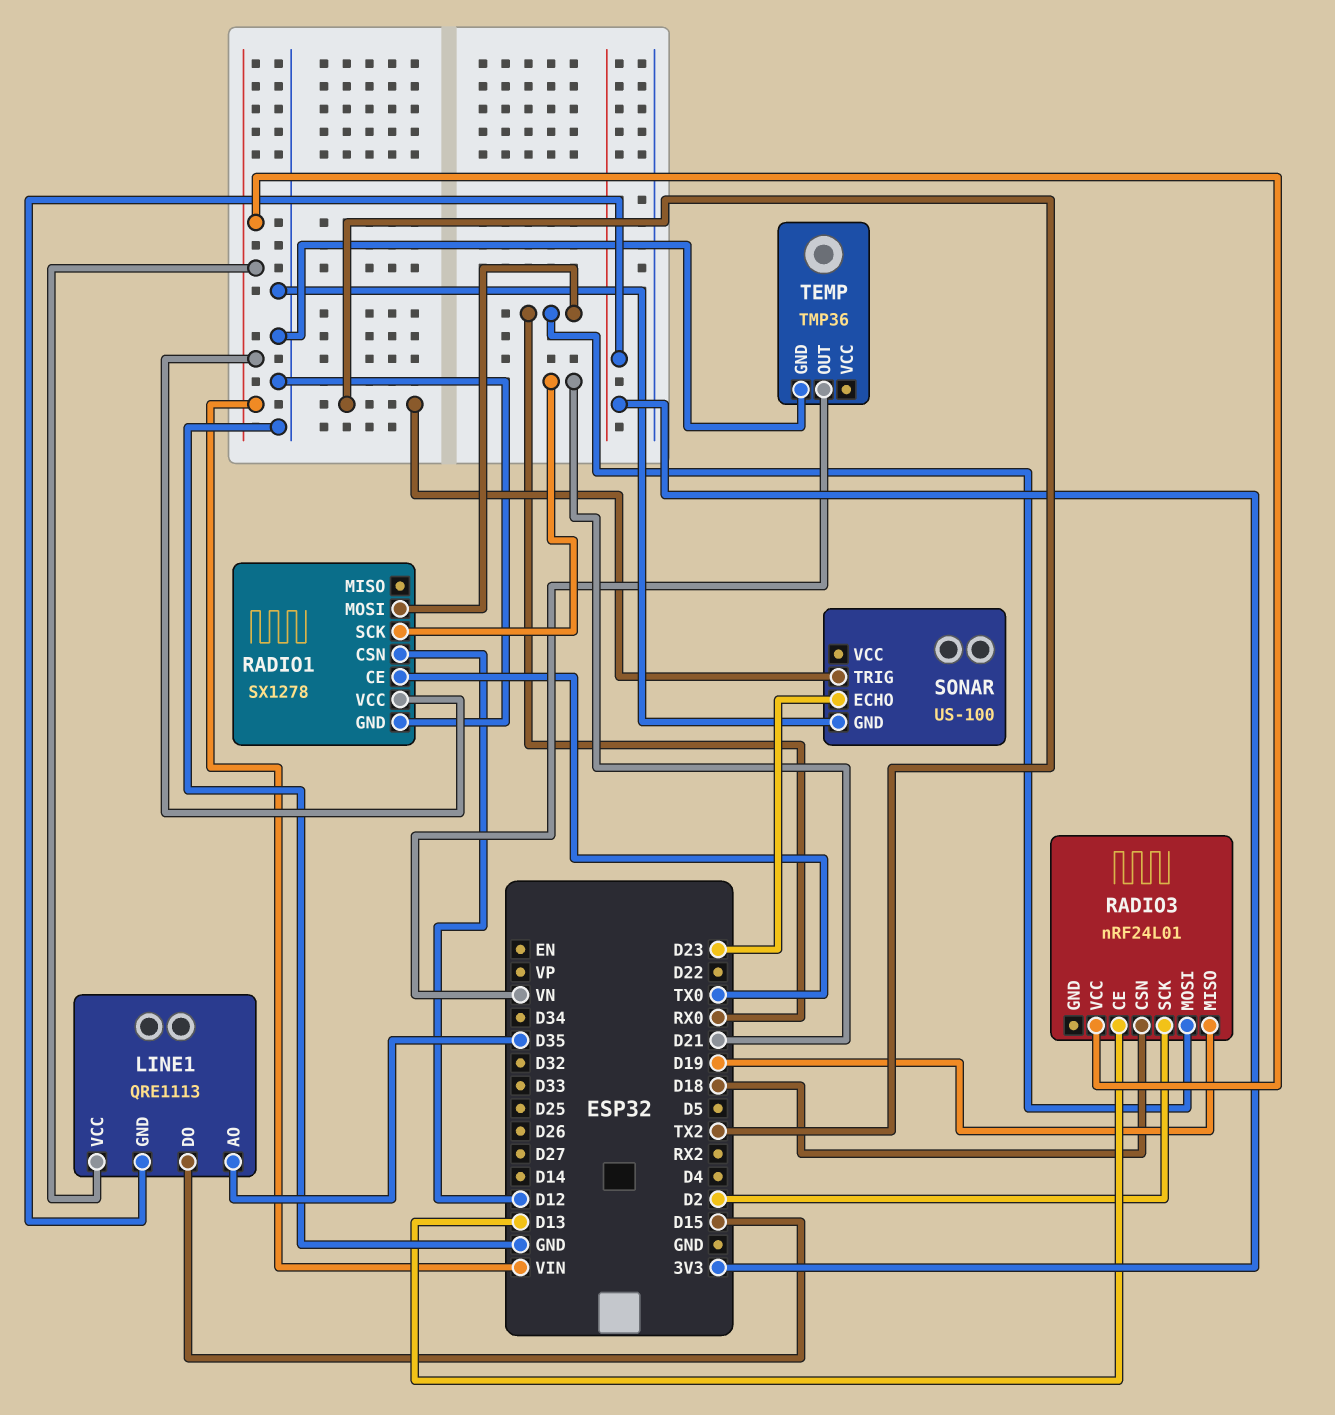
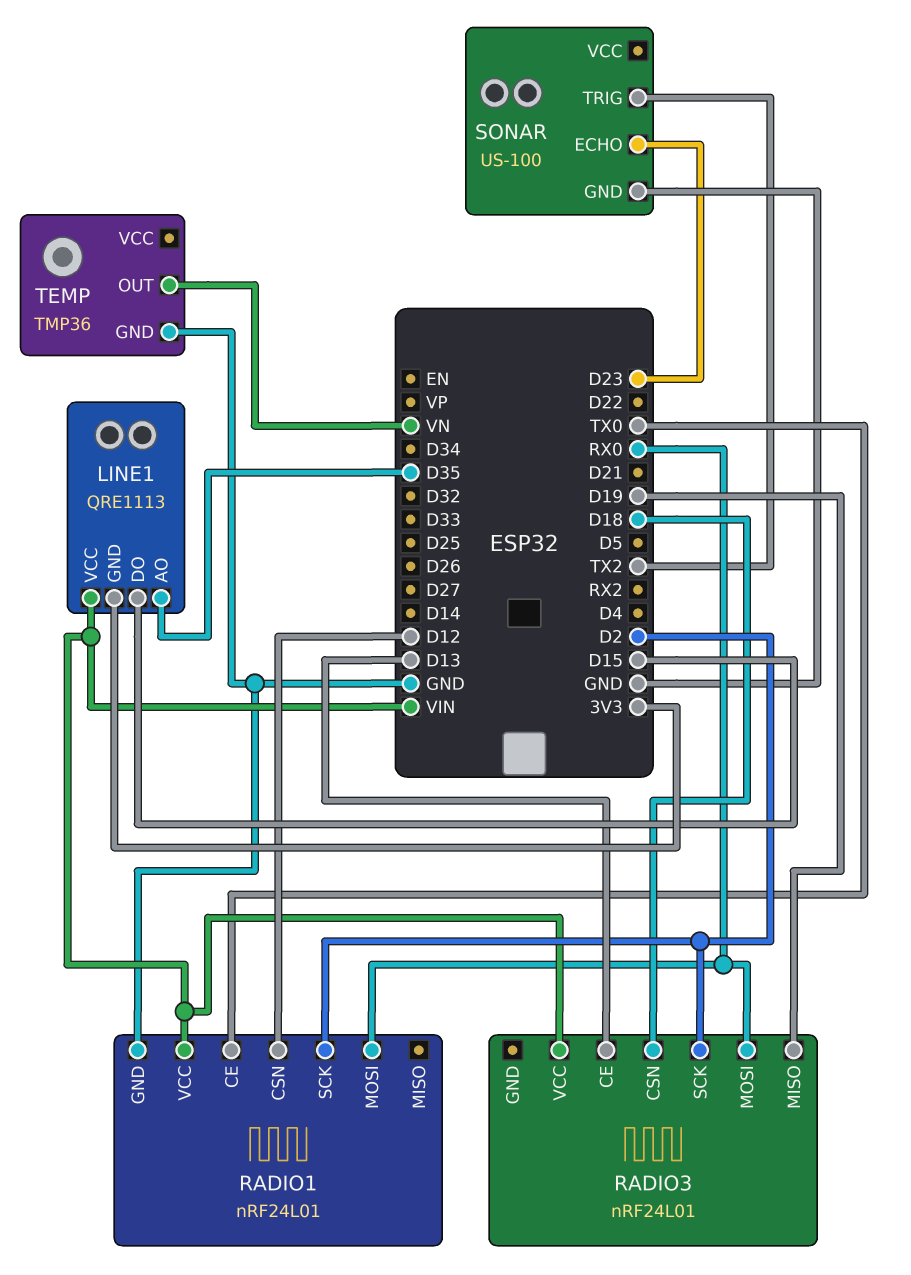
RADIO1: SX1278 -> nRF24L01
RADIO1 pin SCK: D21 -> D2

